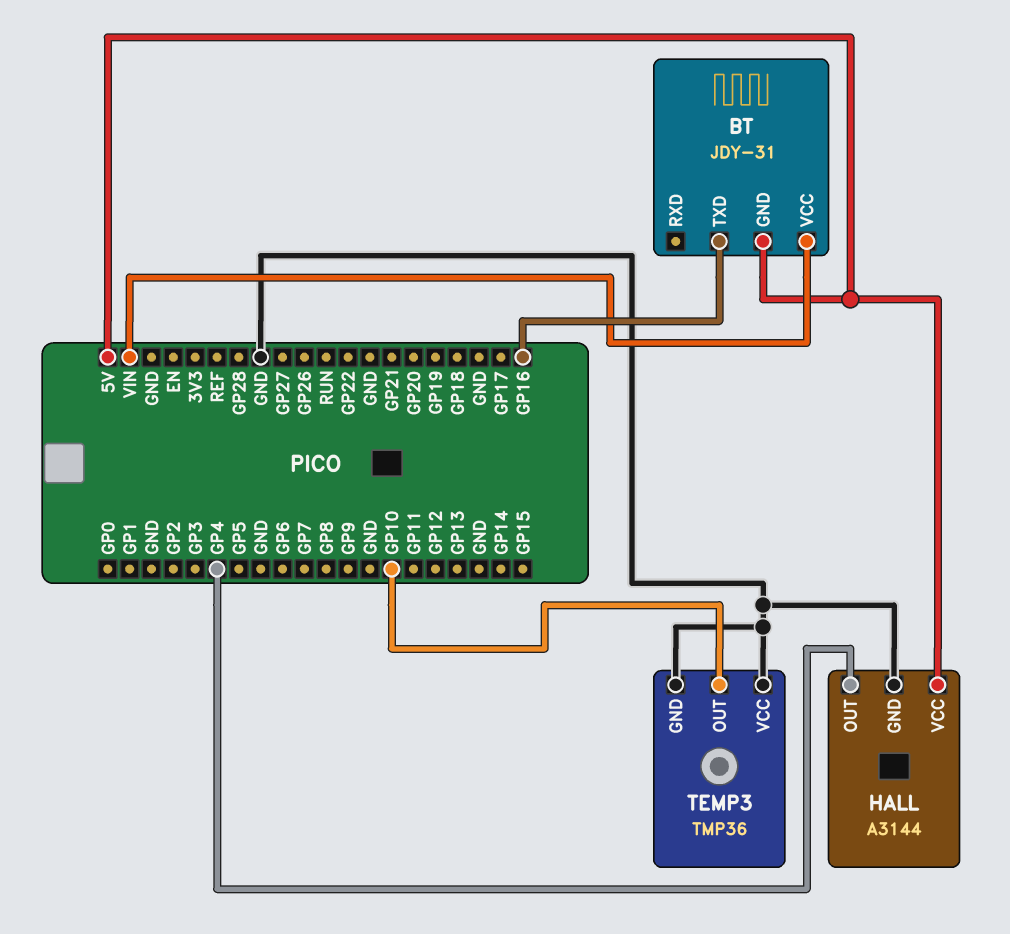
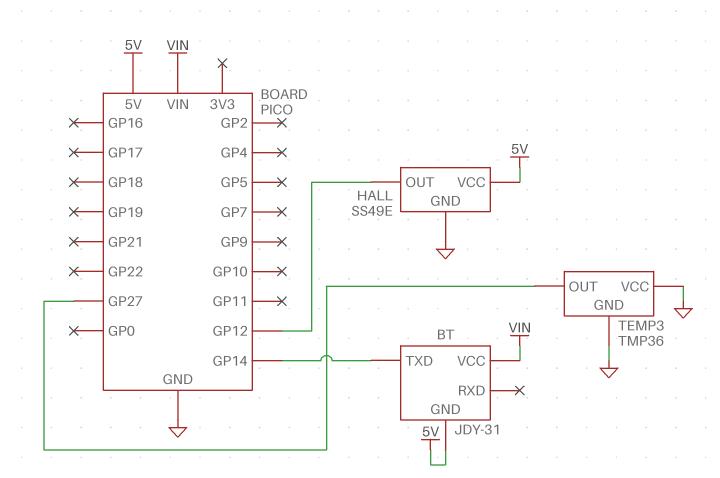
BT pin TXD: GP16 -> GP14
HALL: A3144 -> SS49E
HALL pin OUT: GP4 -> GP12
TEMP3 pin OUT: GP10 -> GP27

